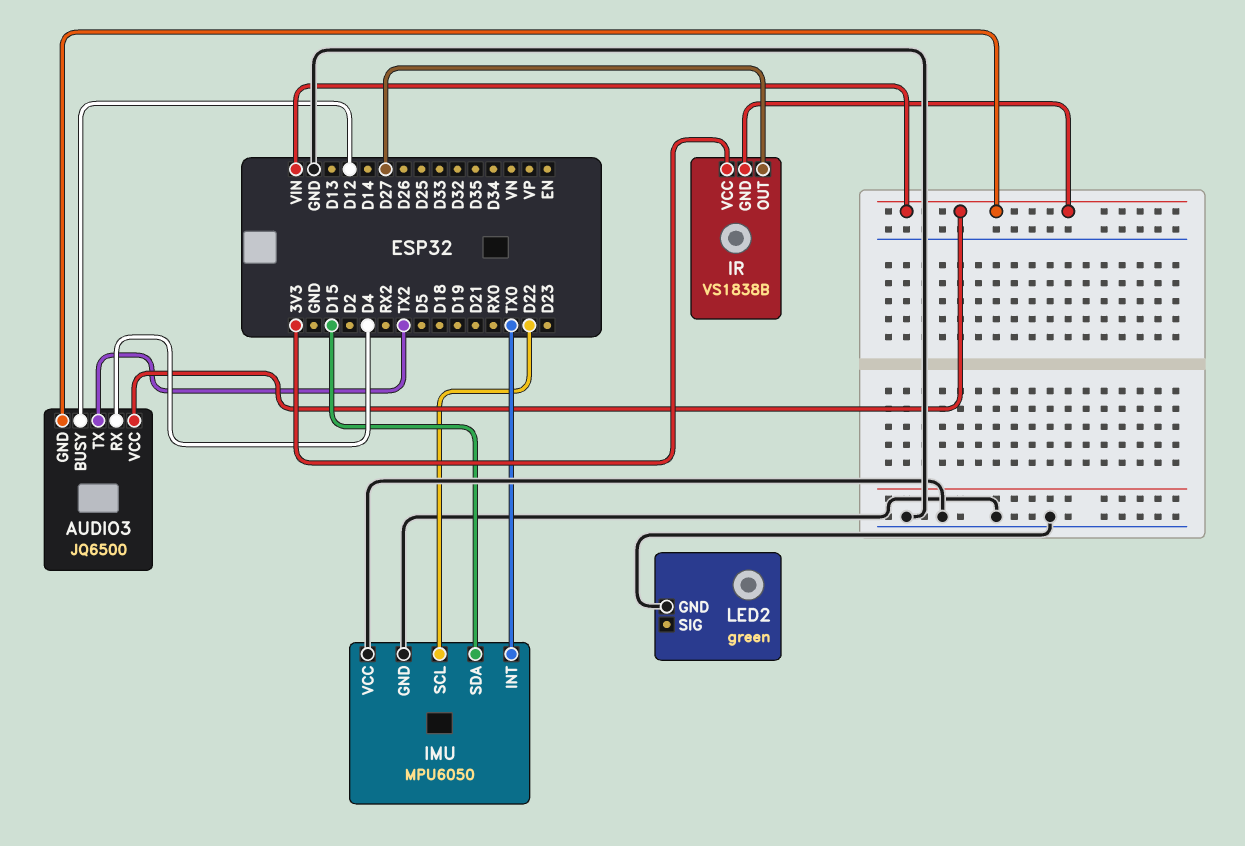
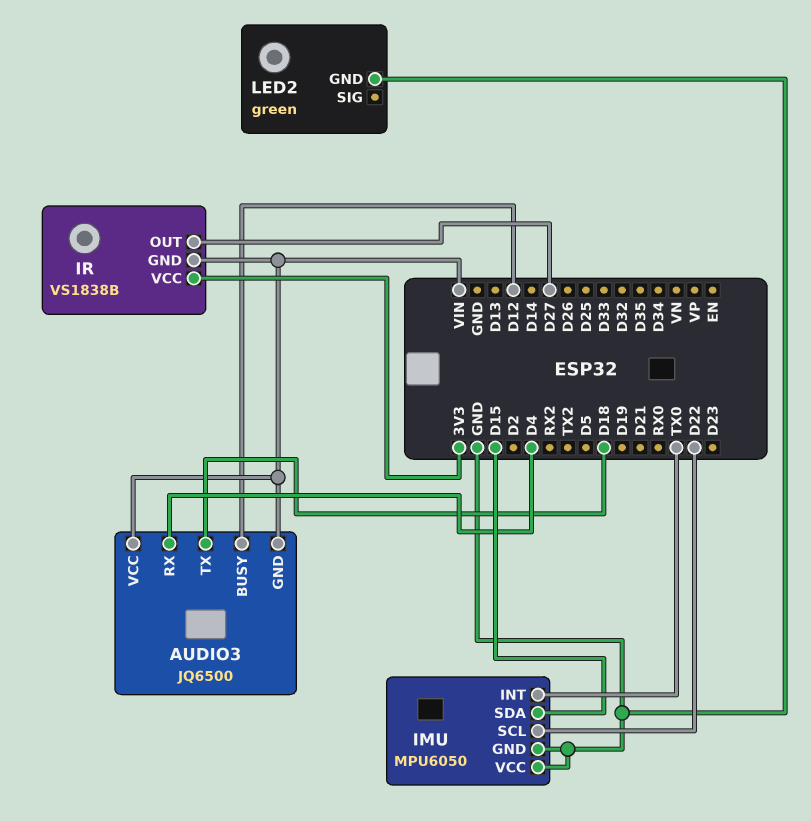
AUDIO3 pin TX: TX2 -> D18

